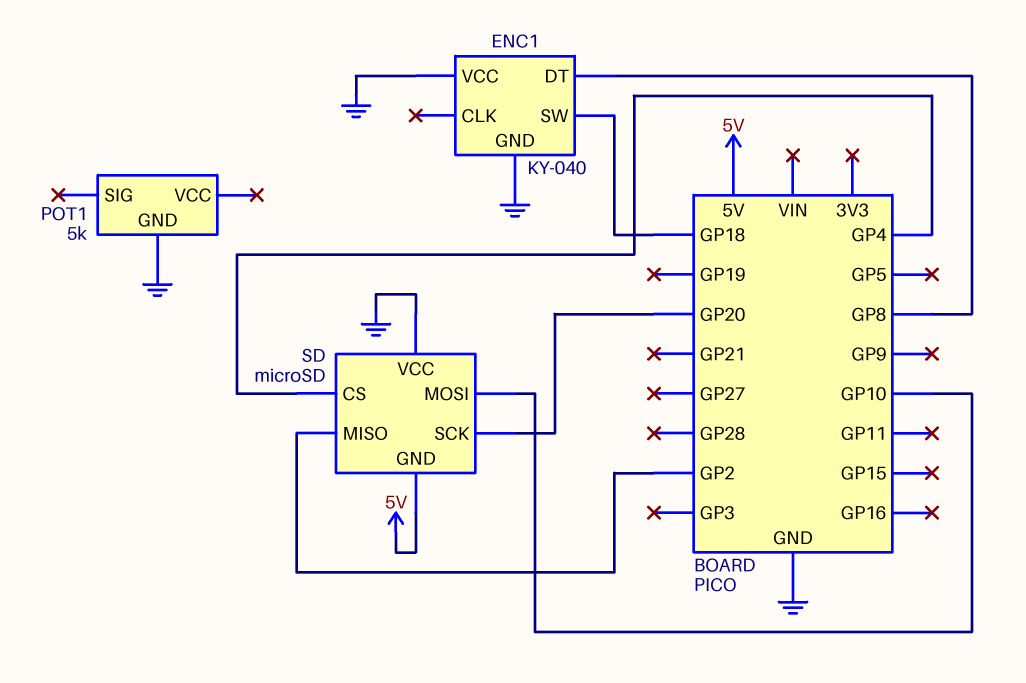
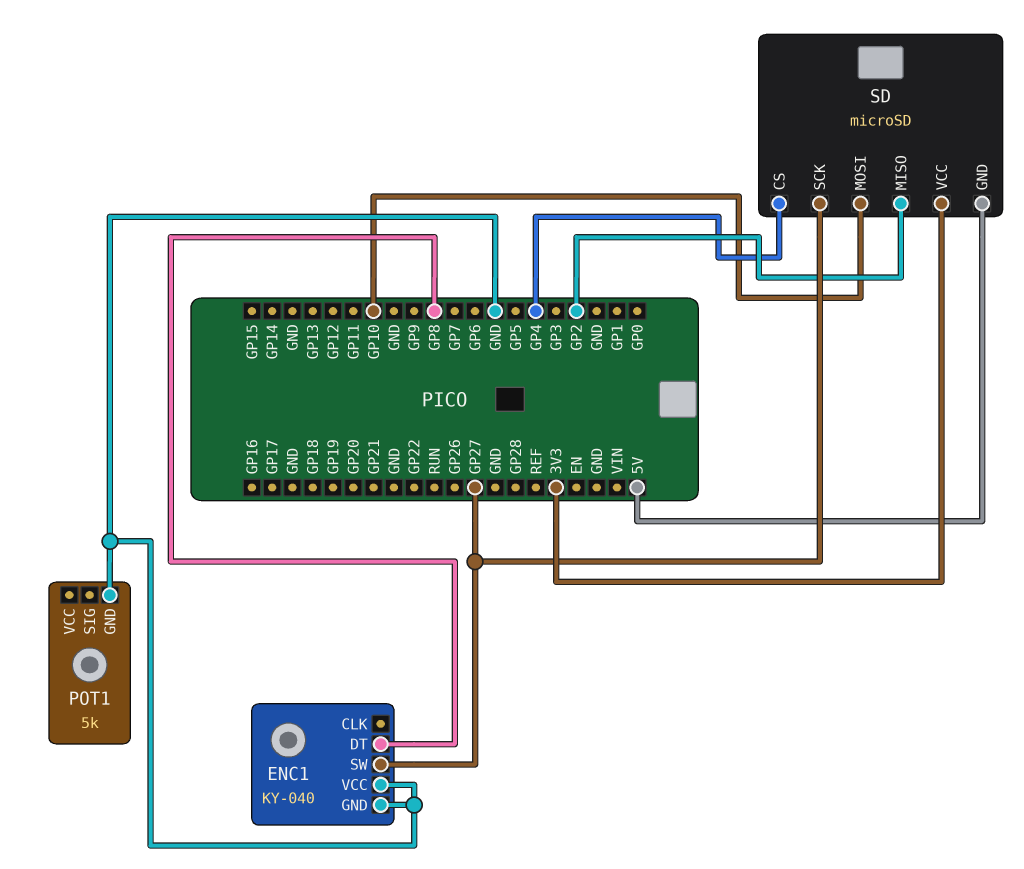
ENC1 pin SW: GP18 -> GP27
SD pin SCK: GP20 -> GP27
SD pin VCC: GND -> 3V3

